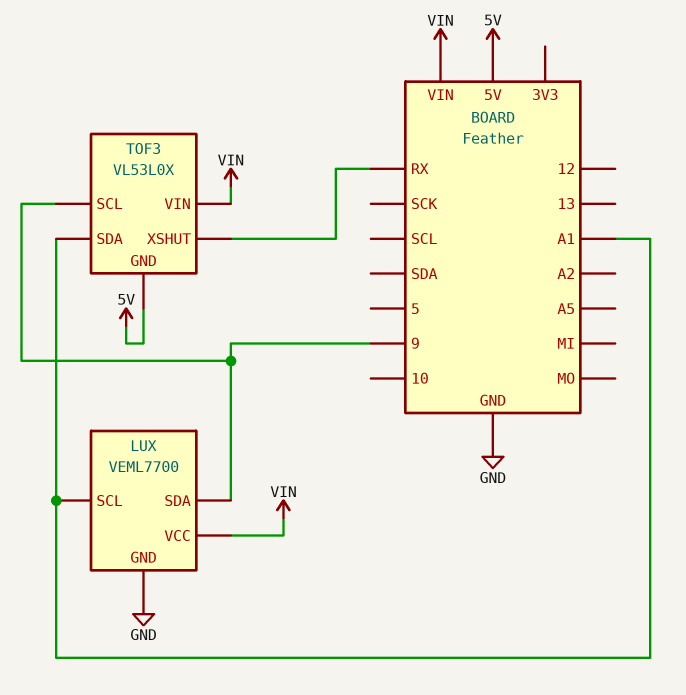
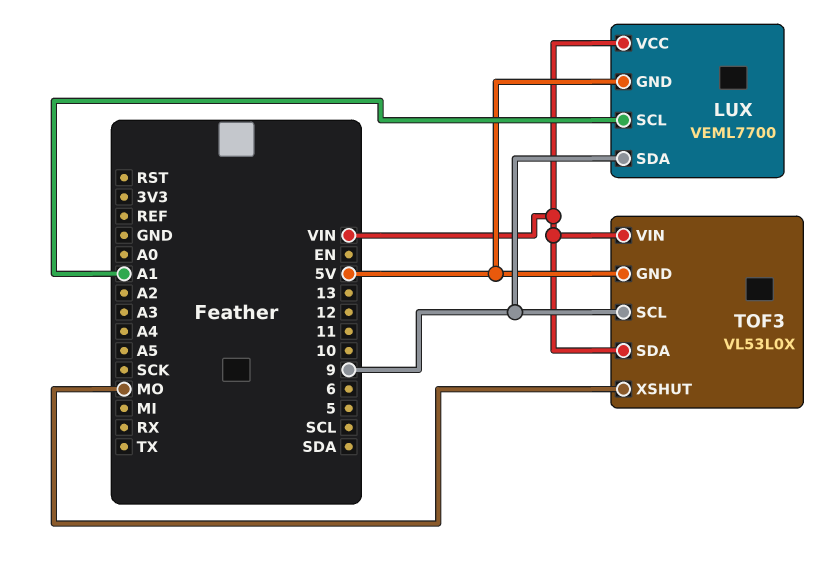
LUX pin GND: GND -> 5V
TOF3 pin SDA: A1 -> VIN
TOF3 pin XSHUT: RX -> MO

